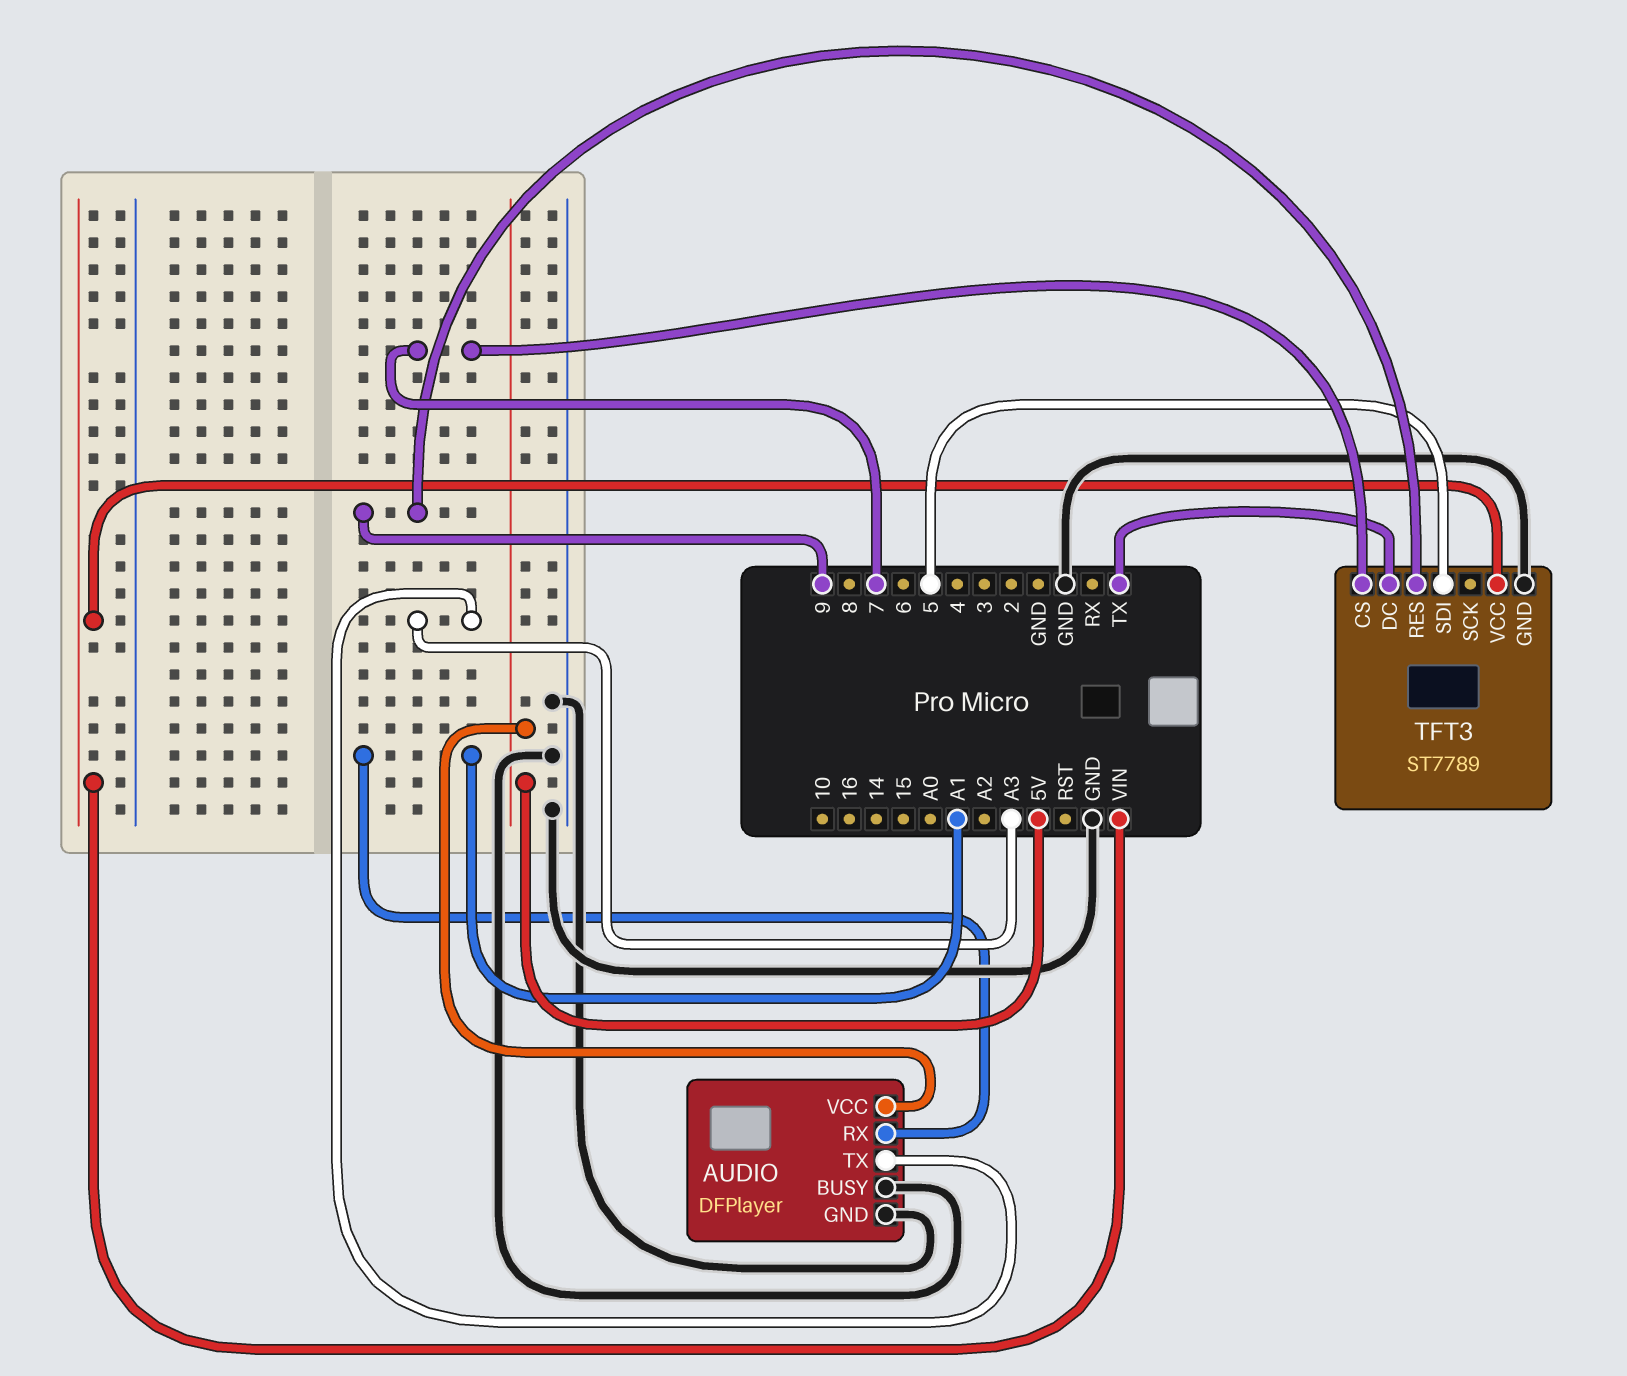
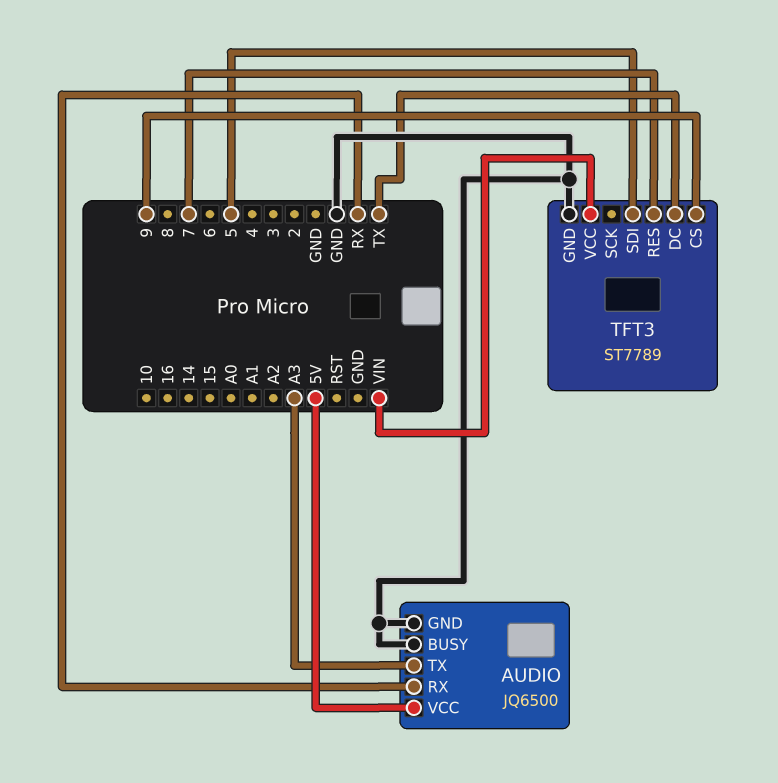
AUDIO: DFPlayer -> JQ6500
AUDIO pin RX: A1 -> RX
TFT3 pin CS: 7 -> 9
TFT3 pin RES: 9 -> 7

